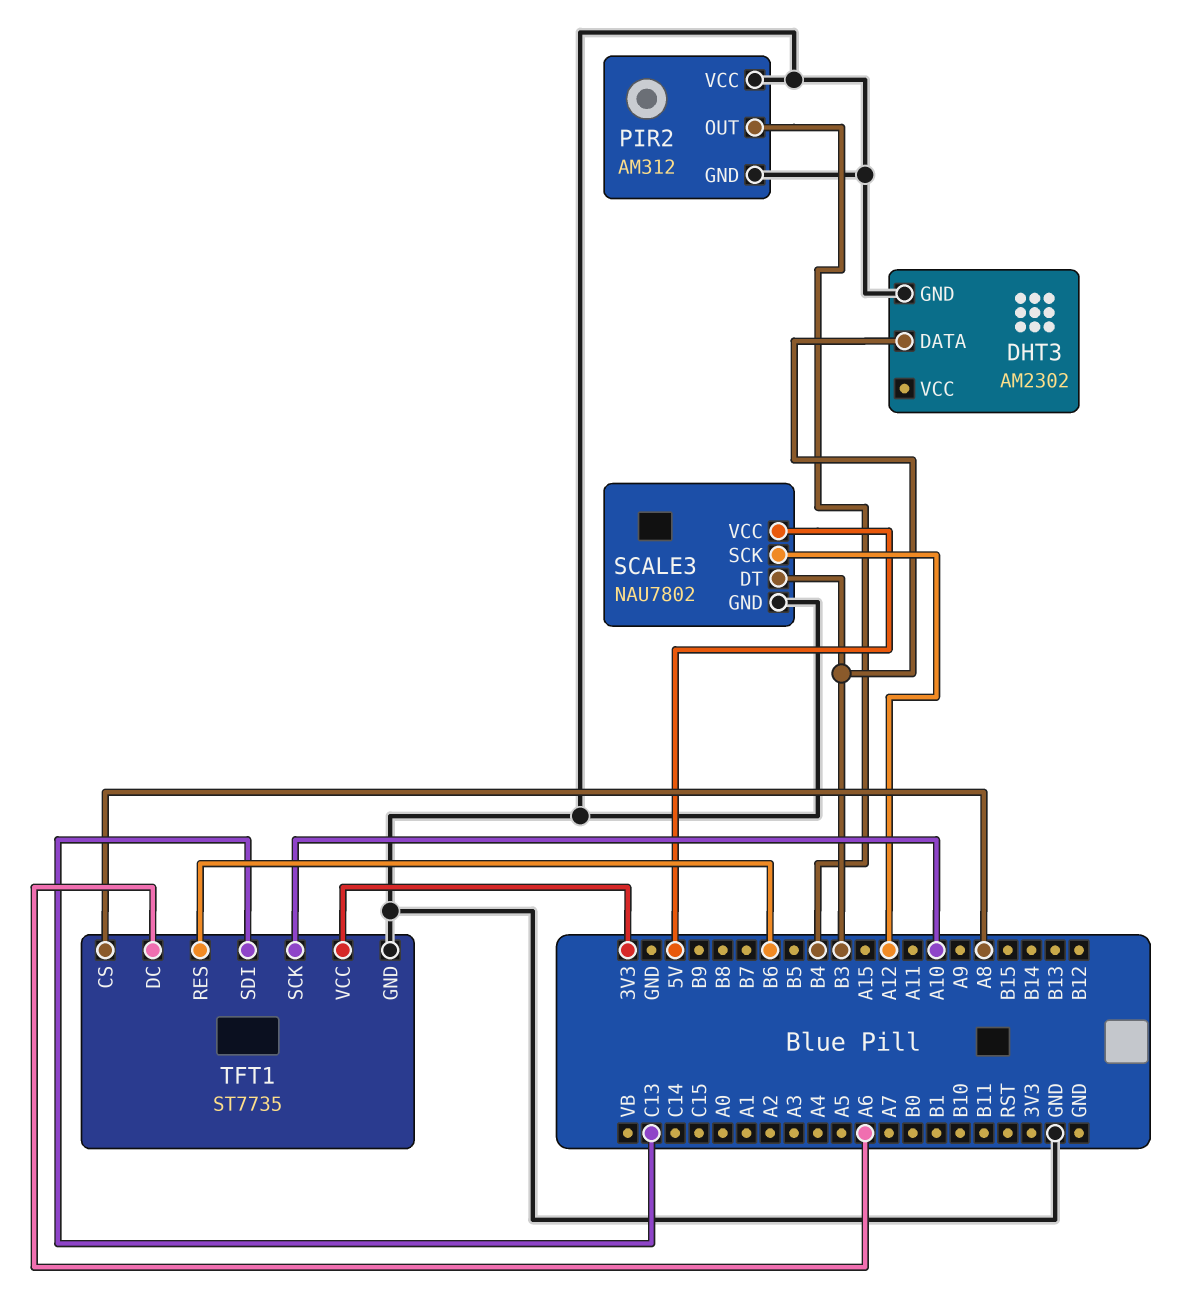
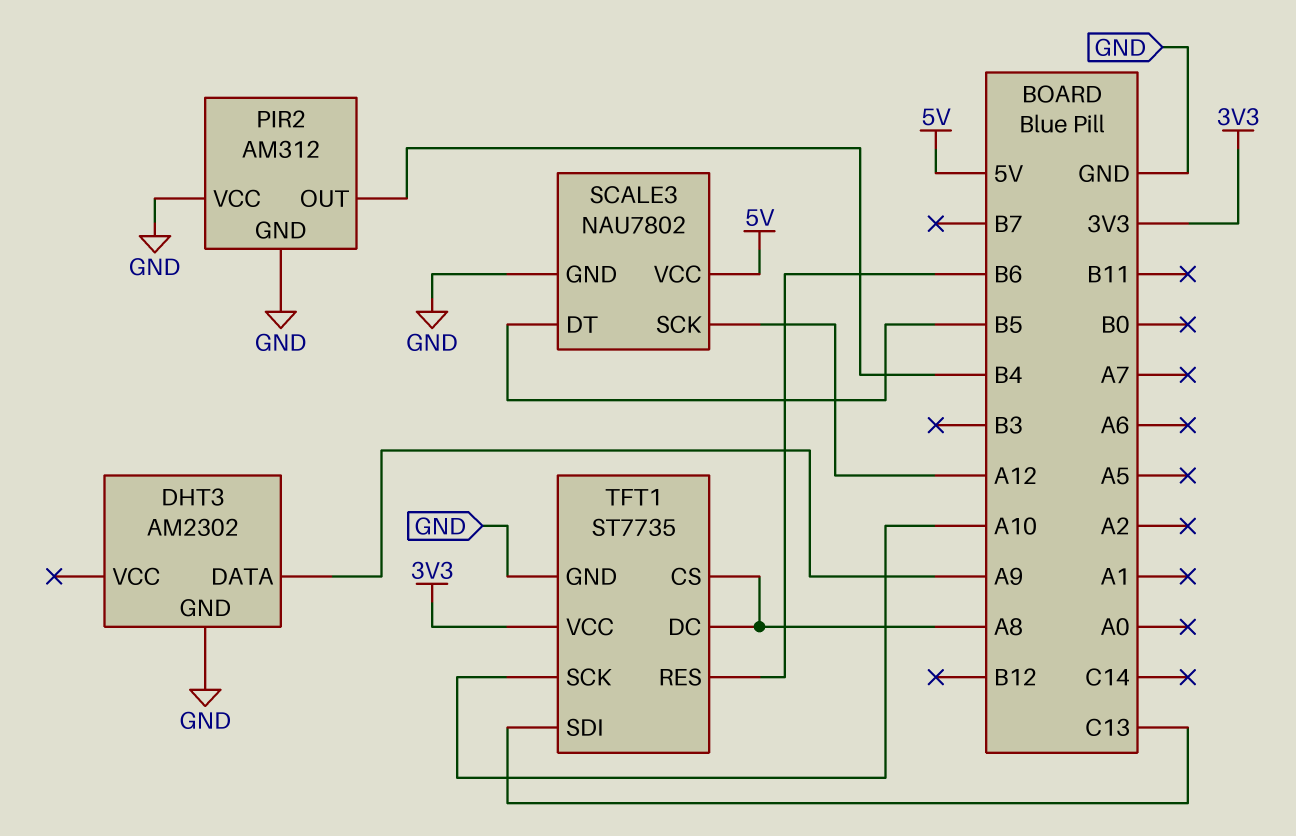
DHT3 pin DATA: B3 -> A9
SCALE3 pin DT: B3 -> B5
TFT1 pin DC: A6 -> A8

